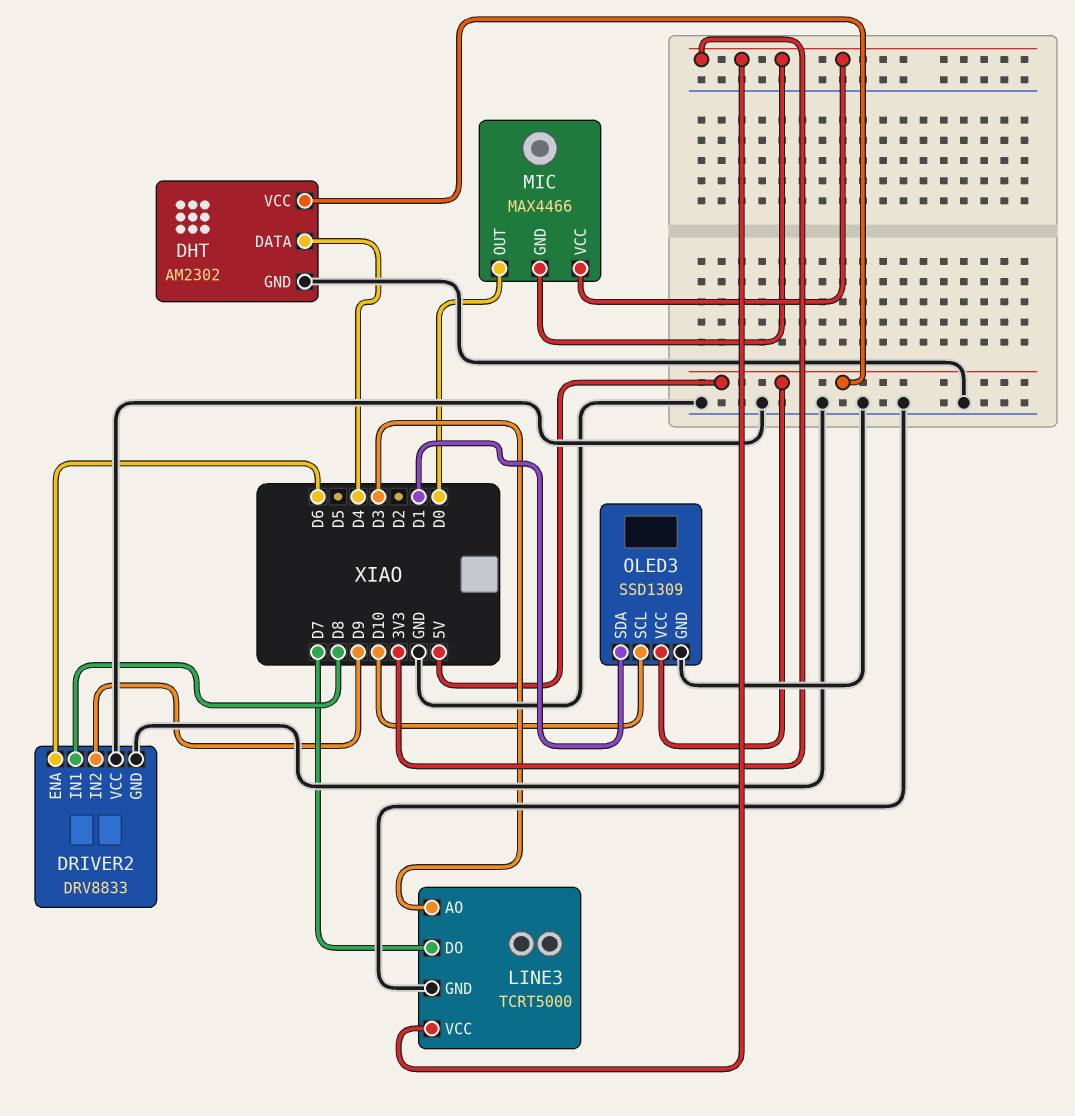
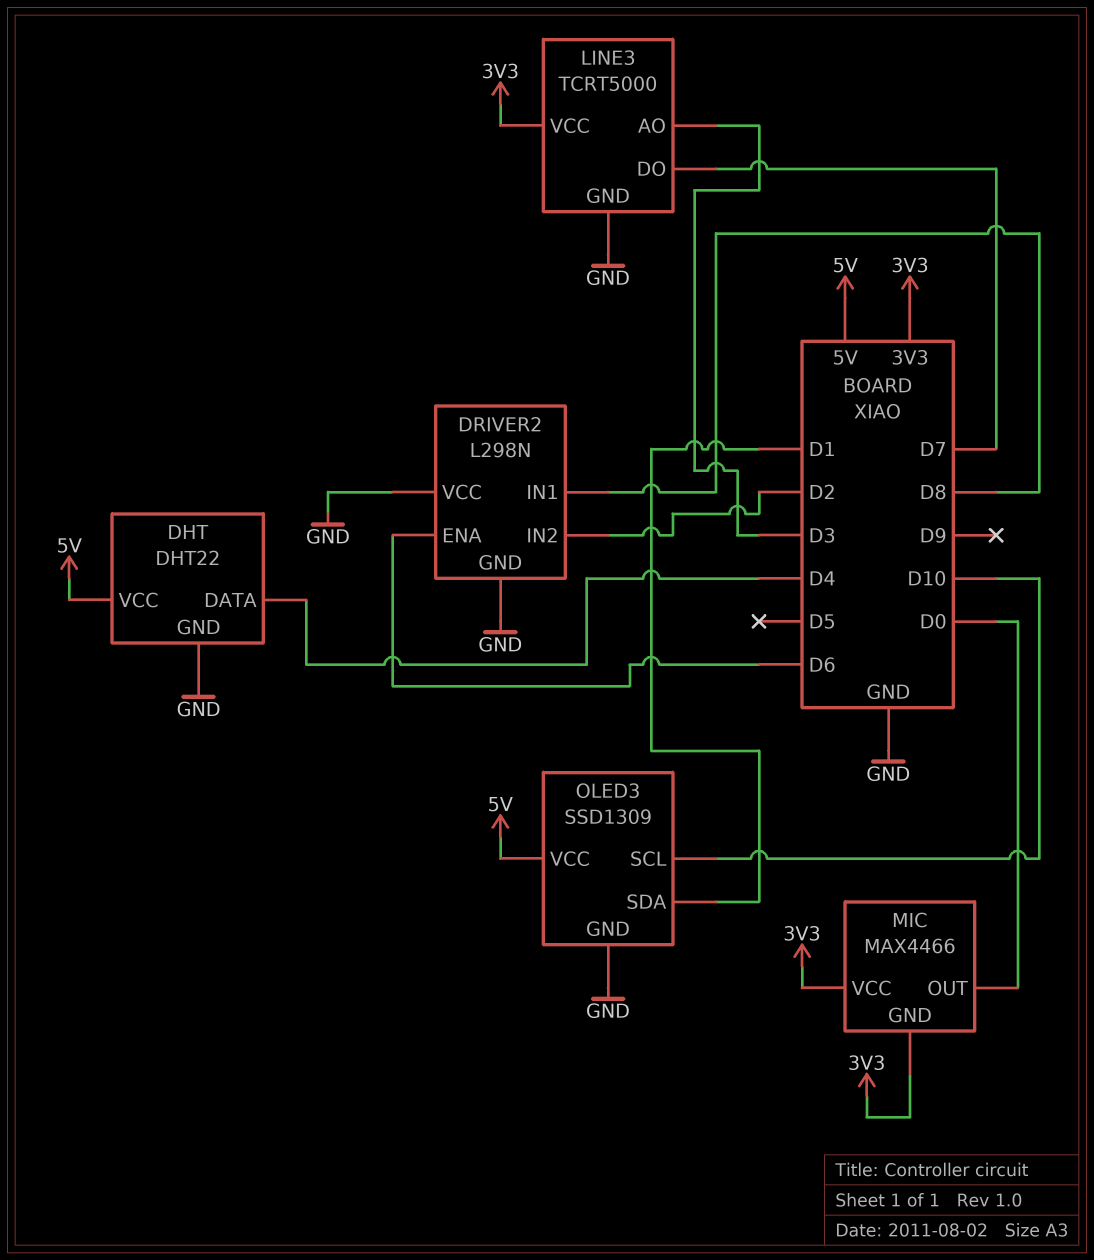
DHT: AM2302 -> DHT22
DRIVER2: DRV8833 -> L298N
DRIVER2 pin IN2: D9 -> D2

